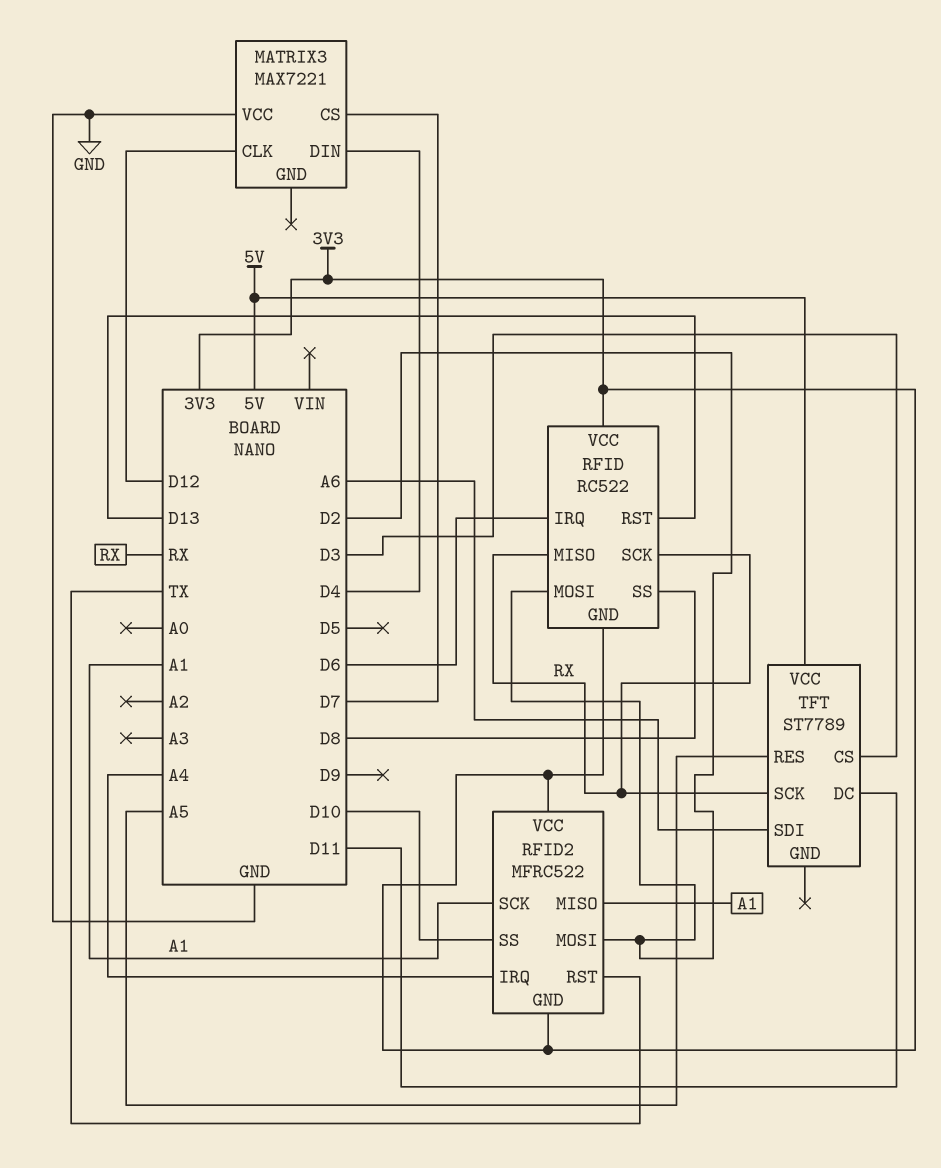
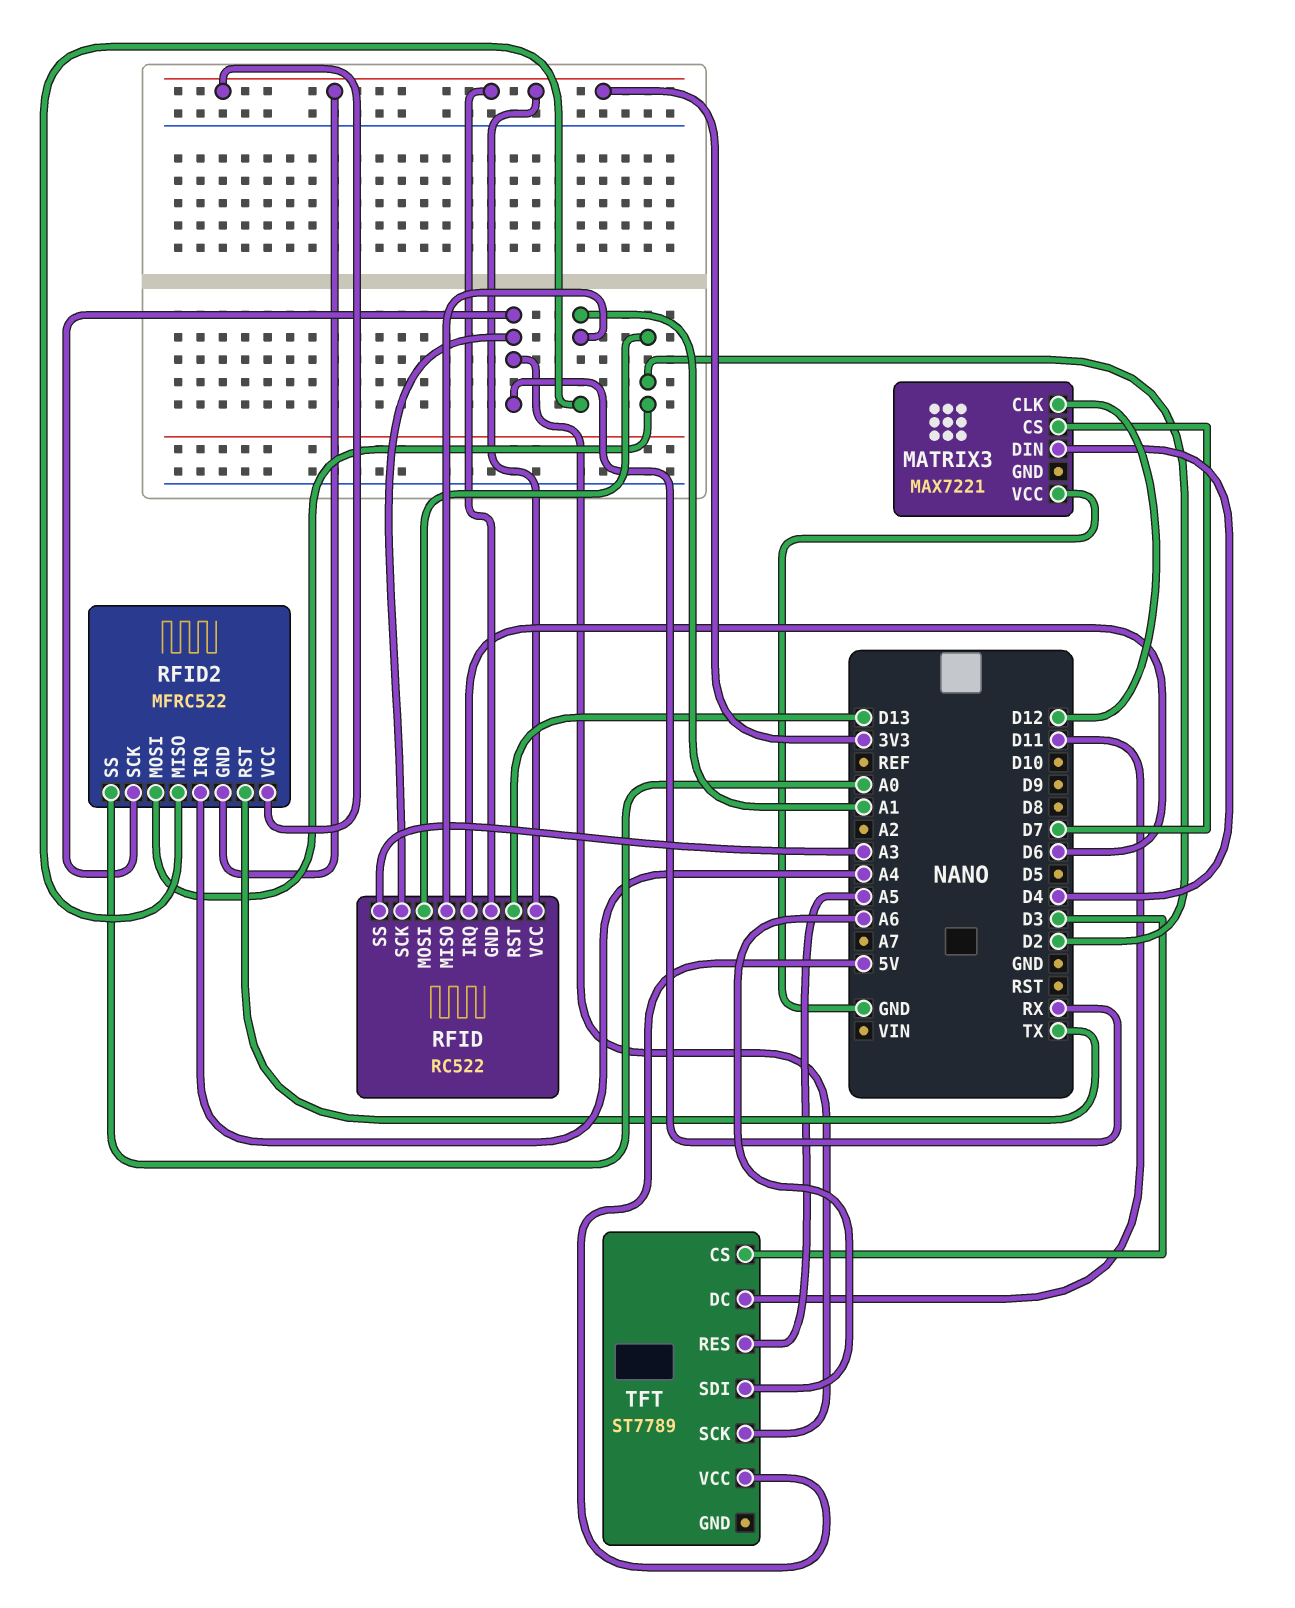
RFID pin MISO: RX -> A1
RFID pin SS: D8 -> A3
RFID2 pin SCK: A1 -> RX
RFID2 pin SS: D10 -> A0

